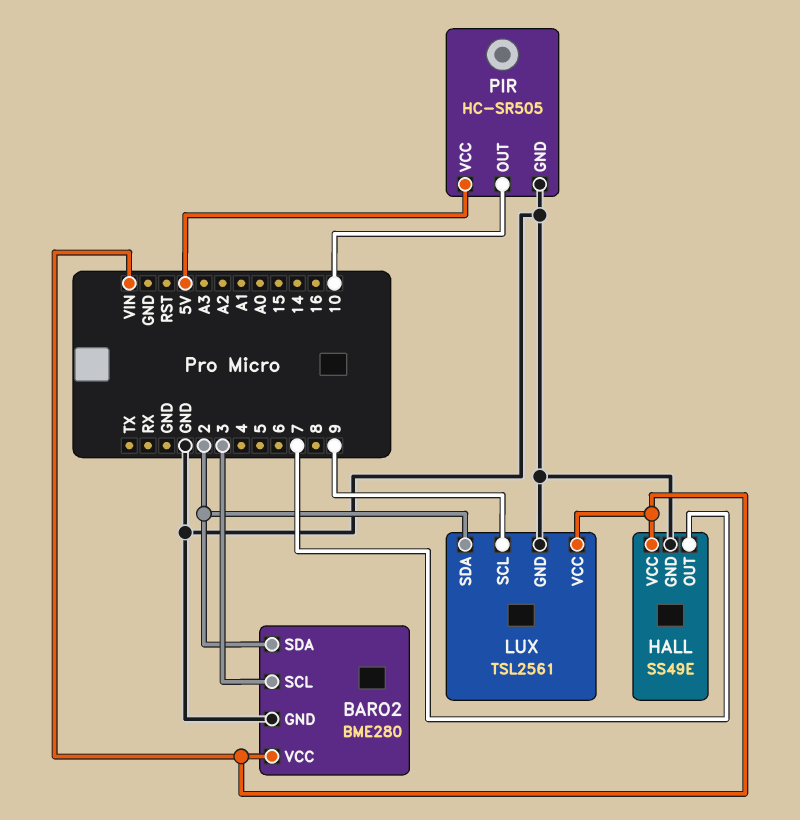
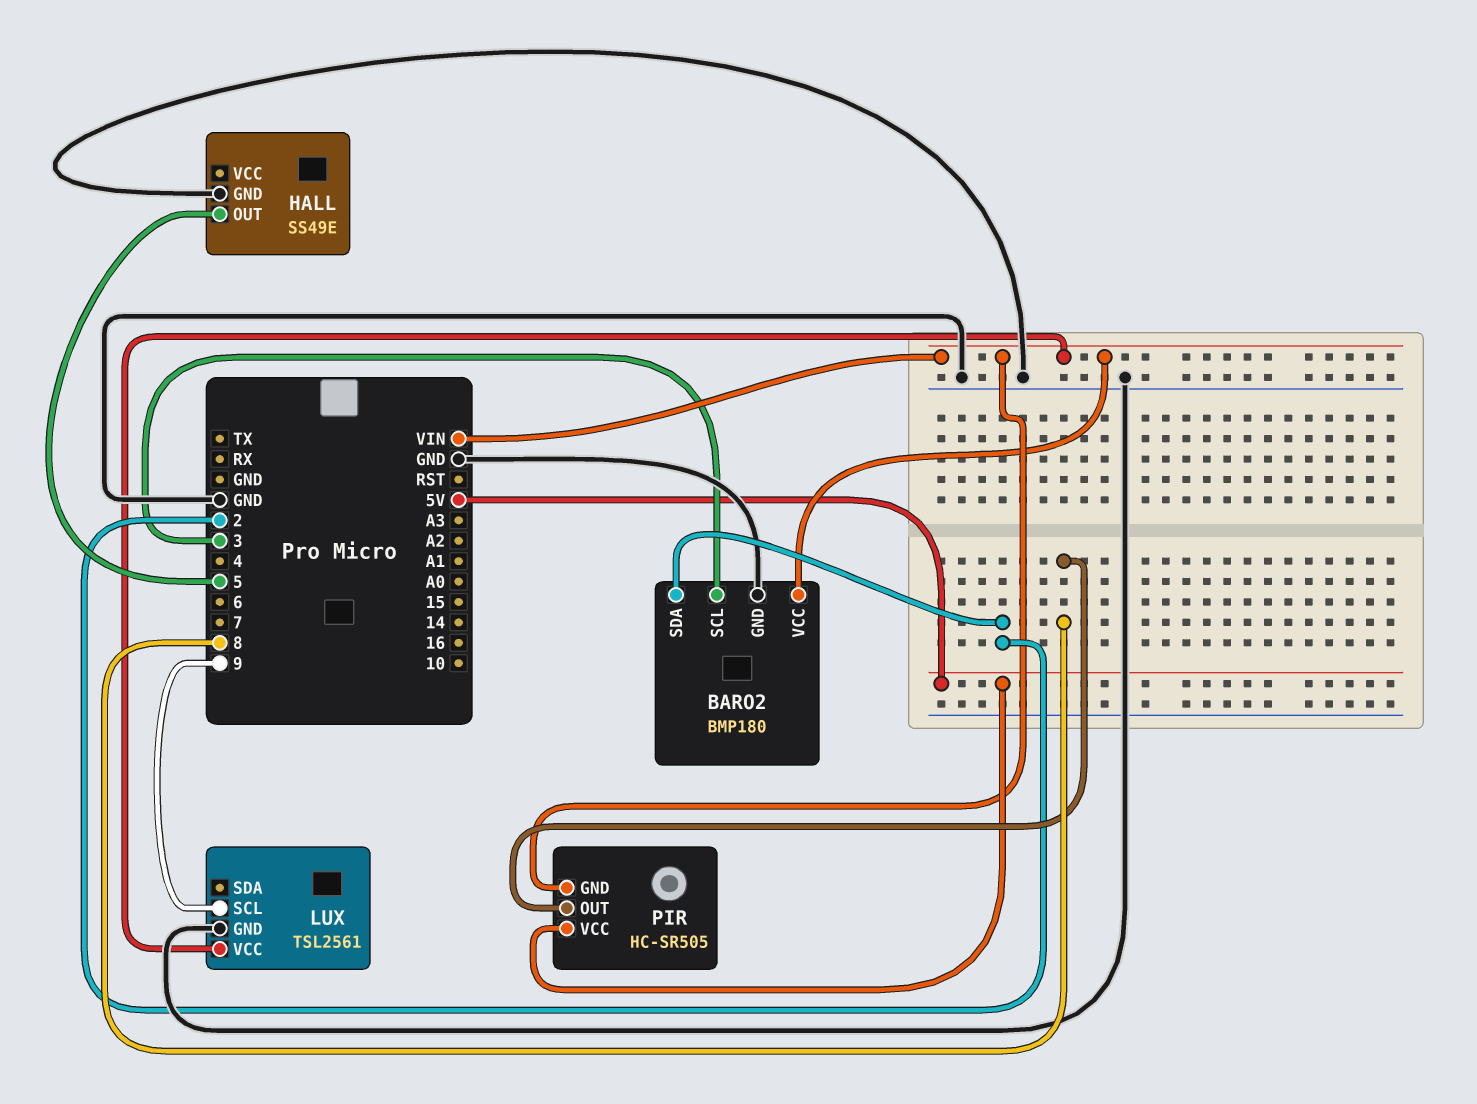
BARO2: BME280 -> BMP180
HALL pin OUT: 7 -> 5
HALL pin VCC: VIN -> none
LUX pin SDA: 2 -> none
PIR pin GND: GND -> VIN
PIR pin OUT: 10 -> 8

